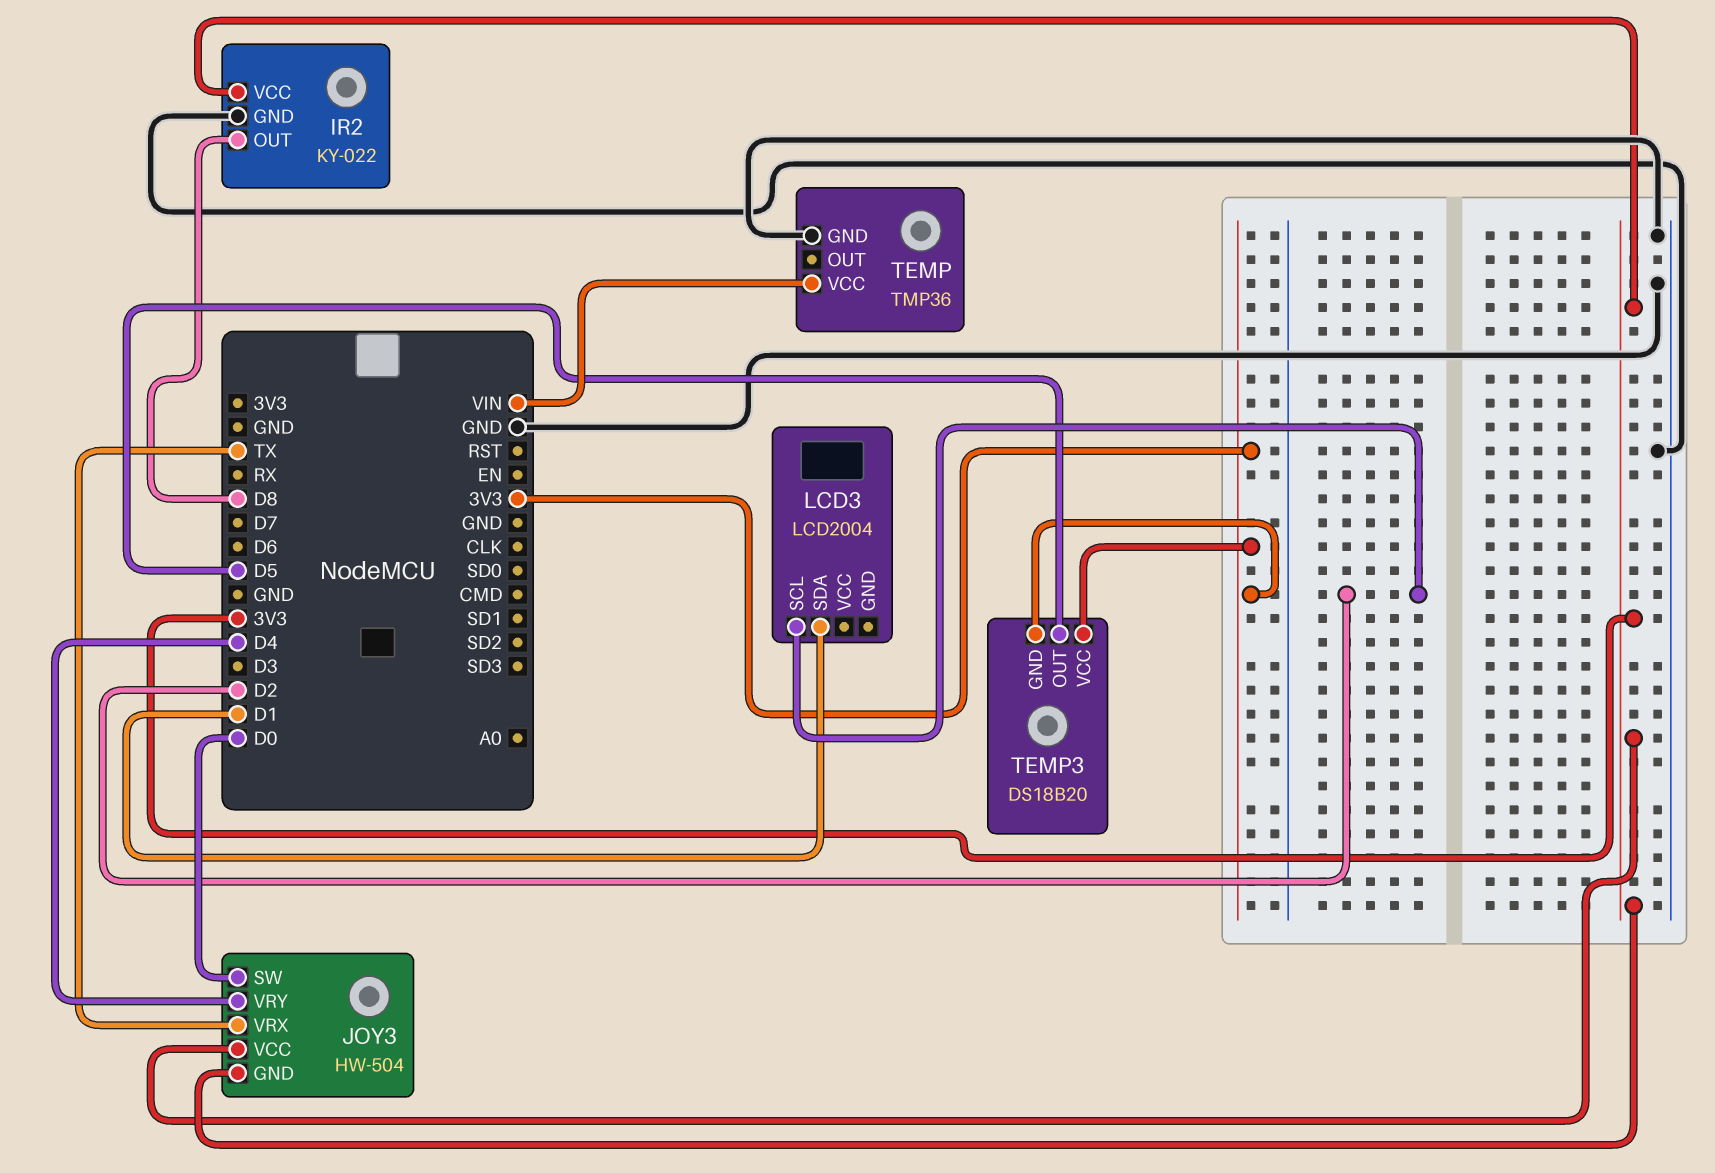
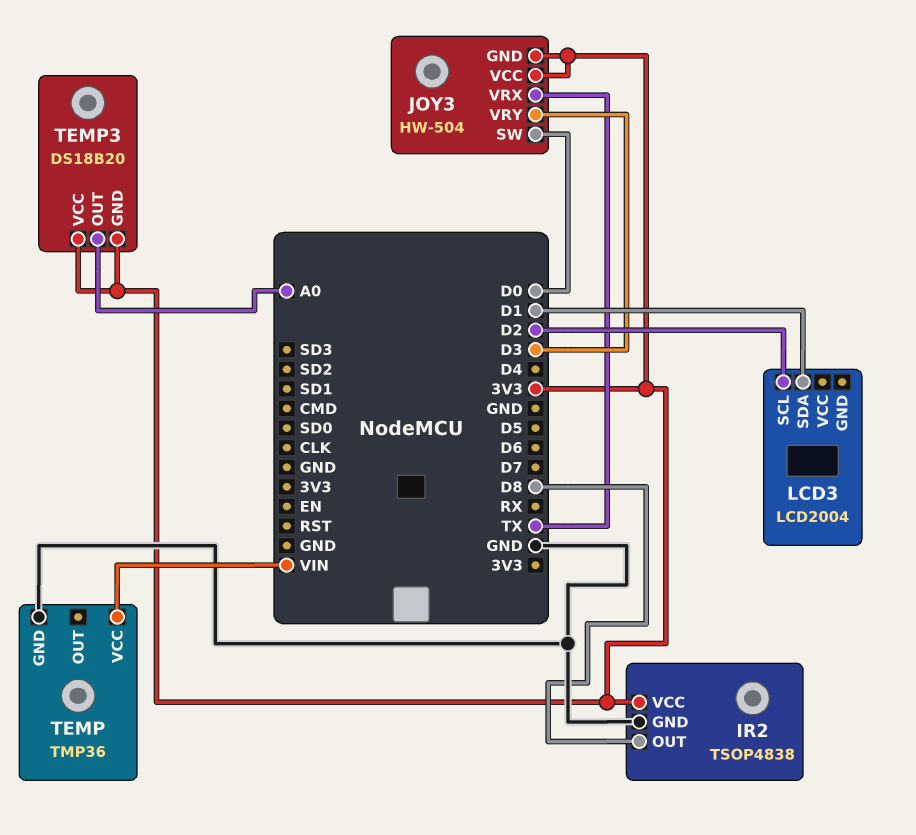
IR2: KY-022 -> TSOP4838
JOY3 pin VRY: D4 -> D3
TEMP3 pin OUT: D5 -> A0

